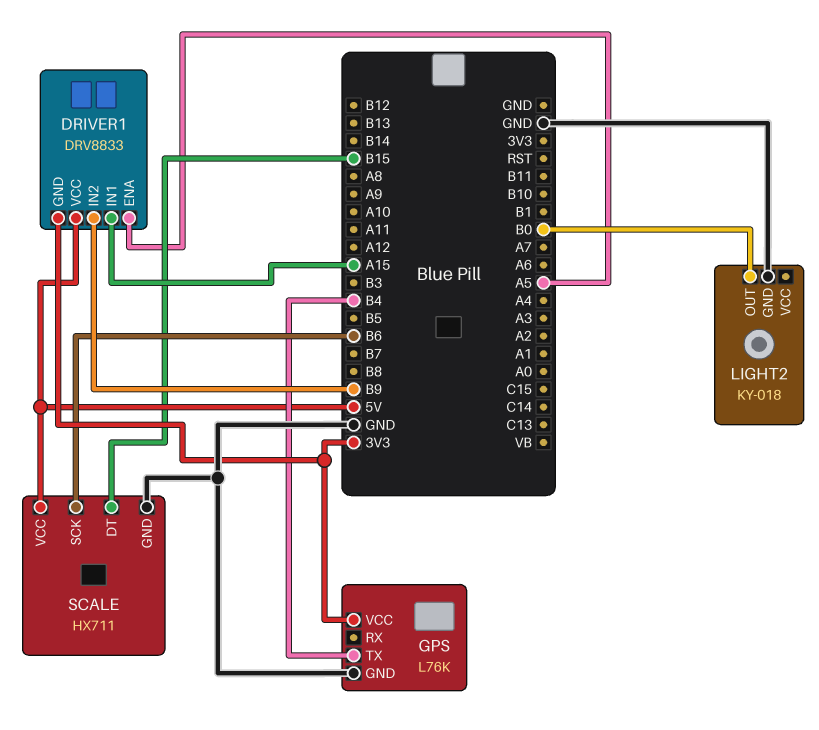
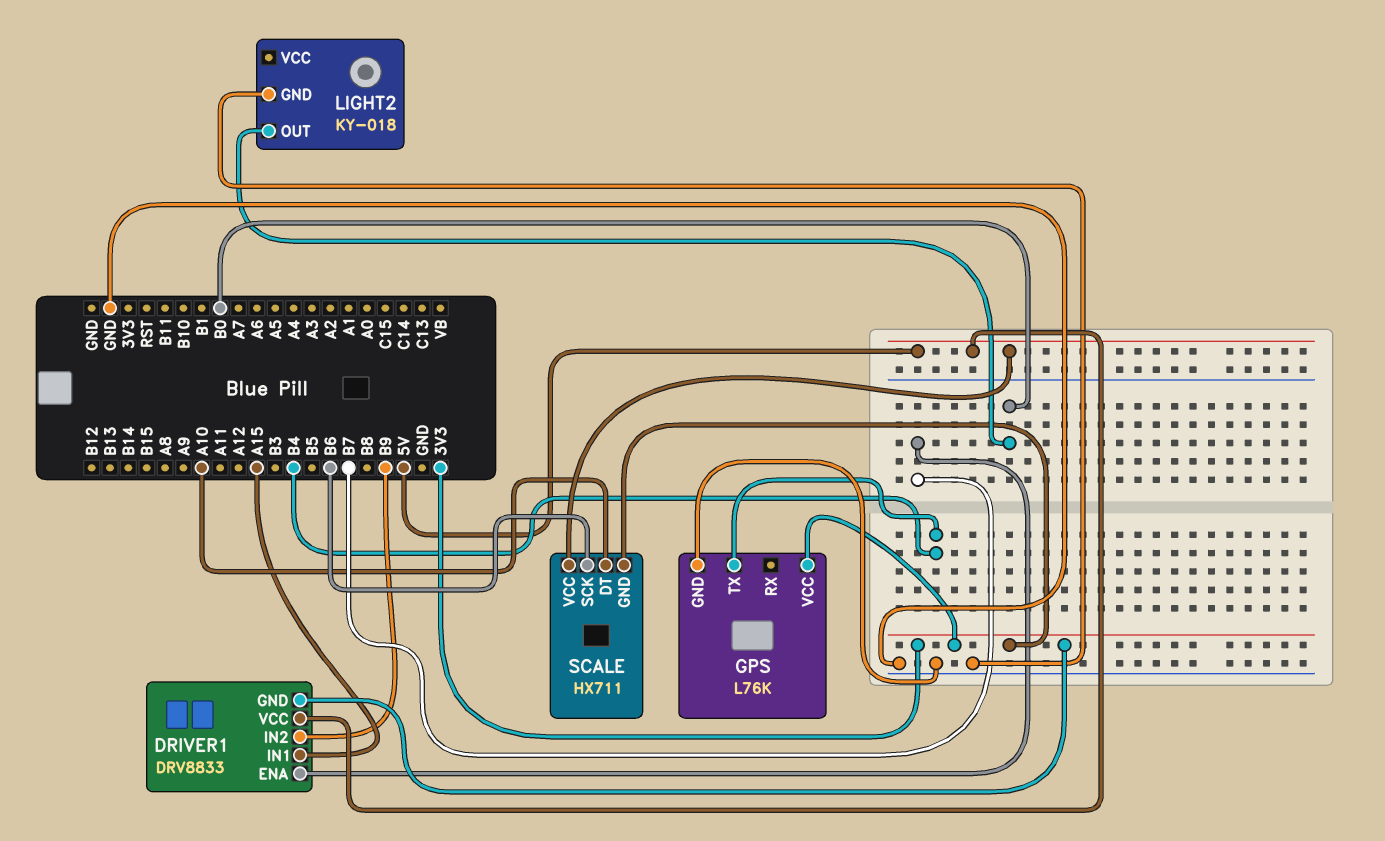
DRIVER1 pin ENA: A5 -> B7
SCALE pin DT: B15 -> A10
SCALE pin GND: GND -> 3V3

